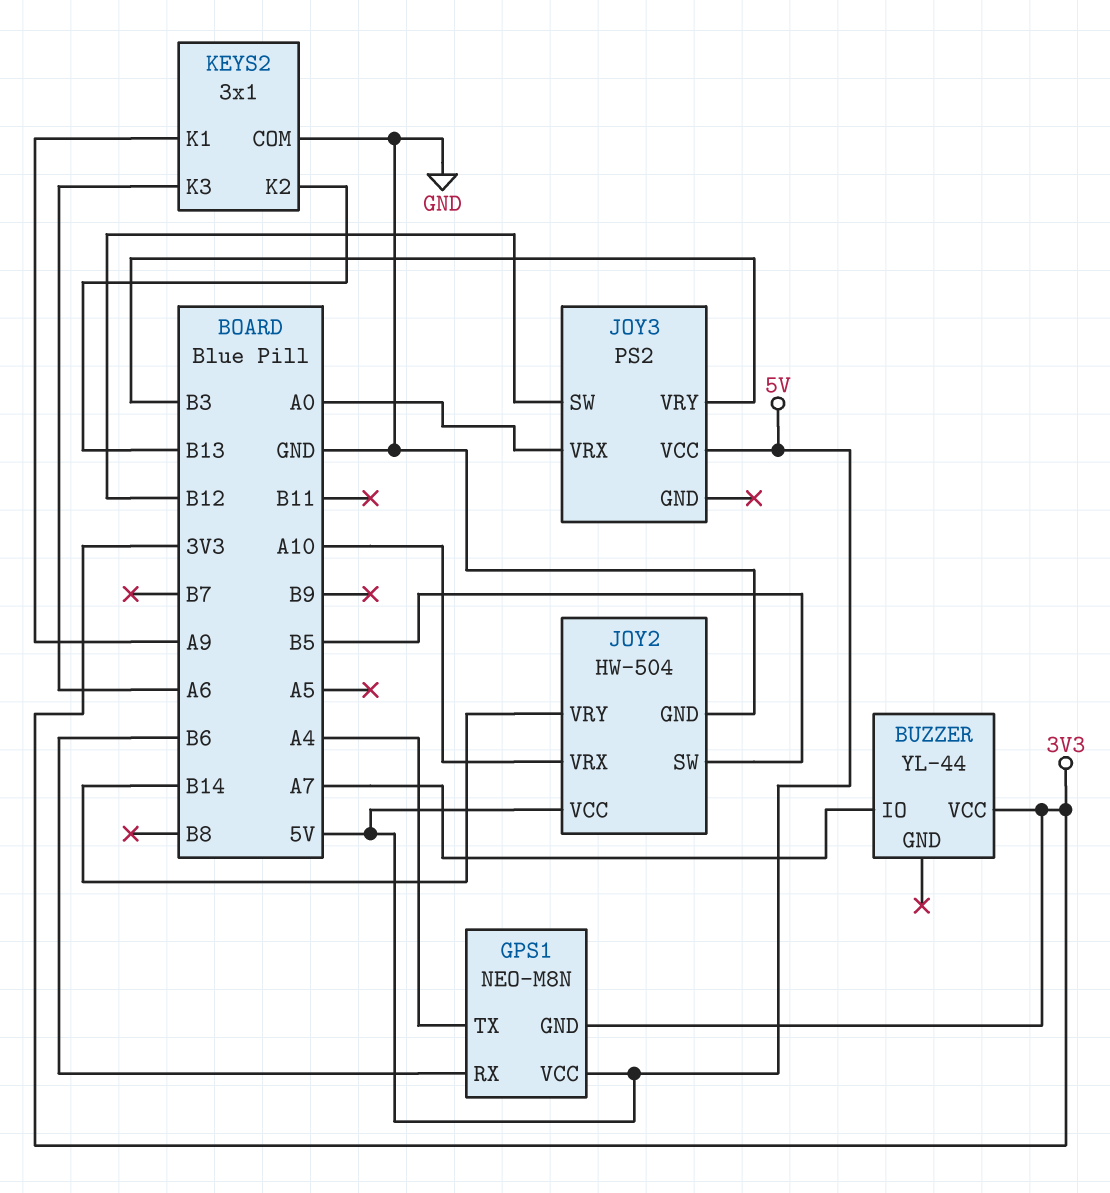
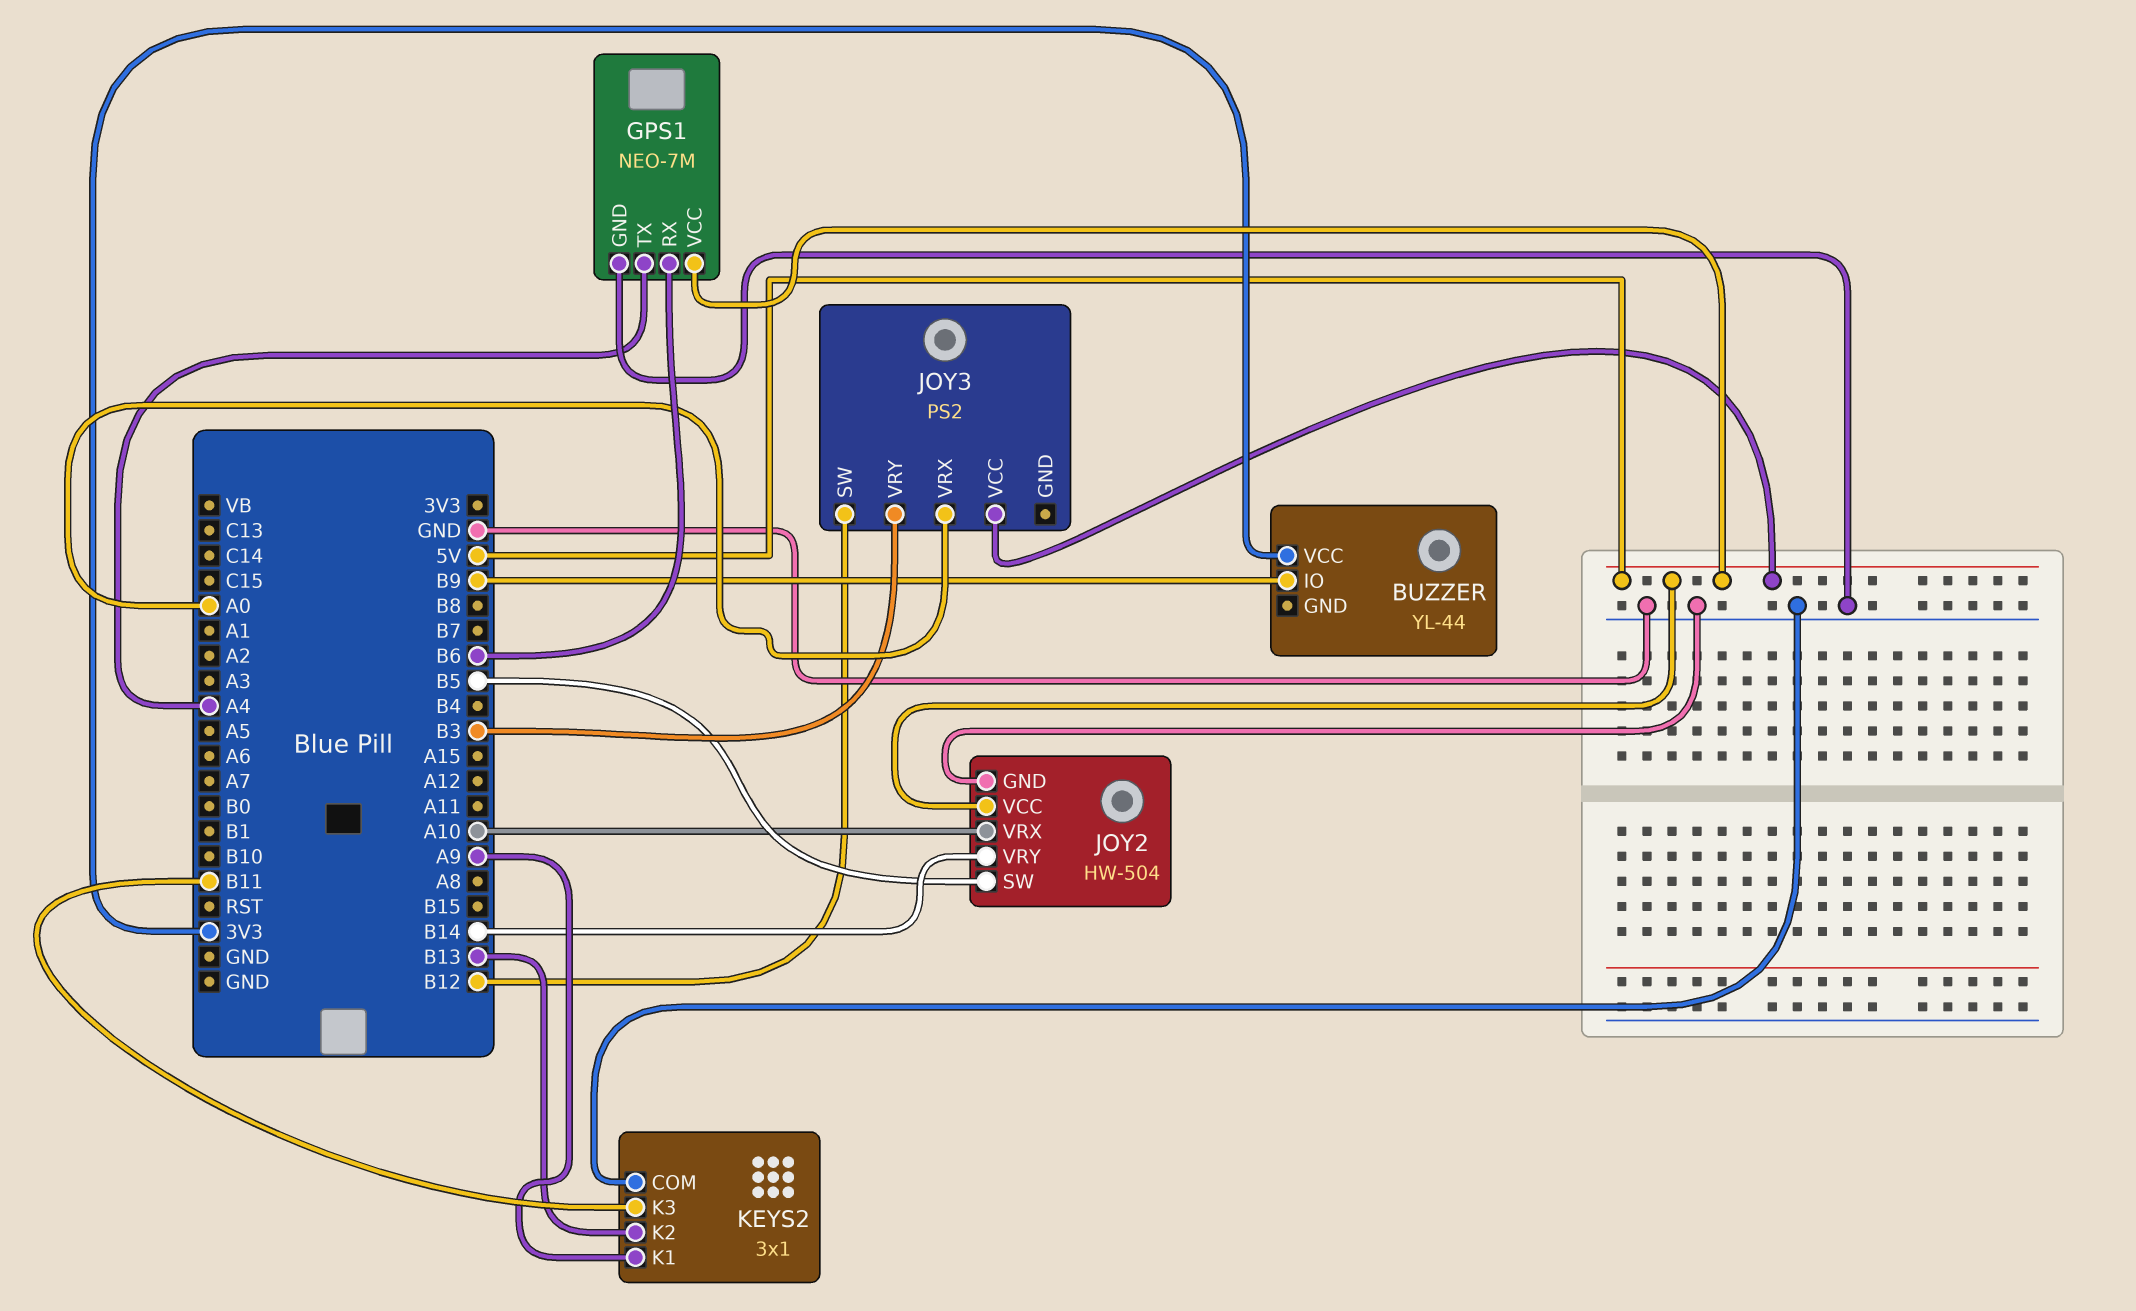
BUZZER pin IO: A7 -> B9
GPS1: NEO-M8N -> NEO-7M
GPS1 pin GND: 3V3 -> GND
KEYS2 pin K3: A6 -> B11

